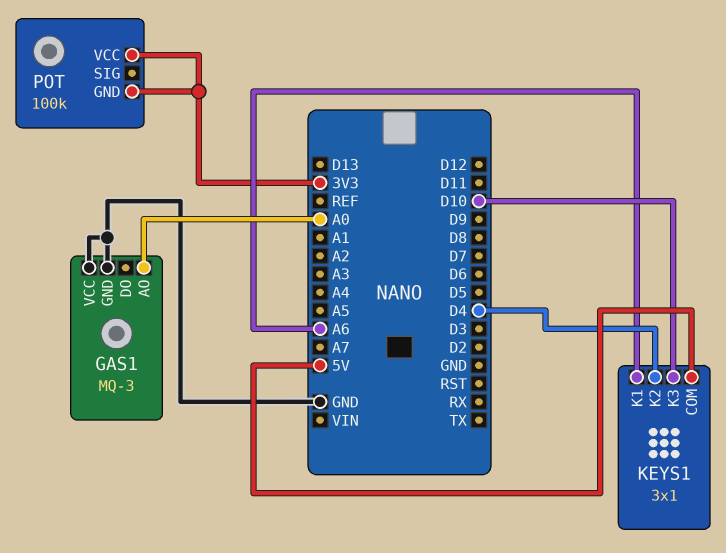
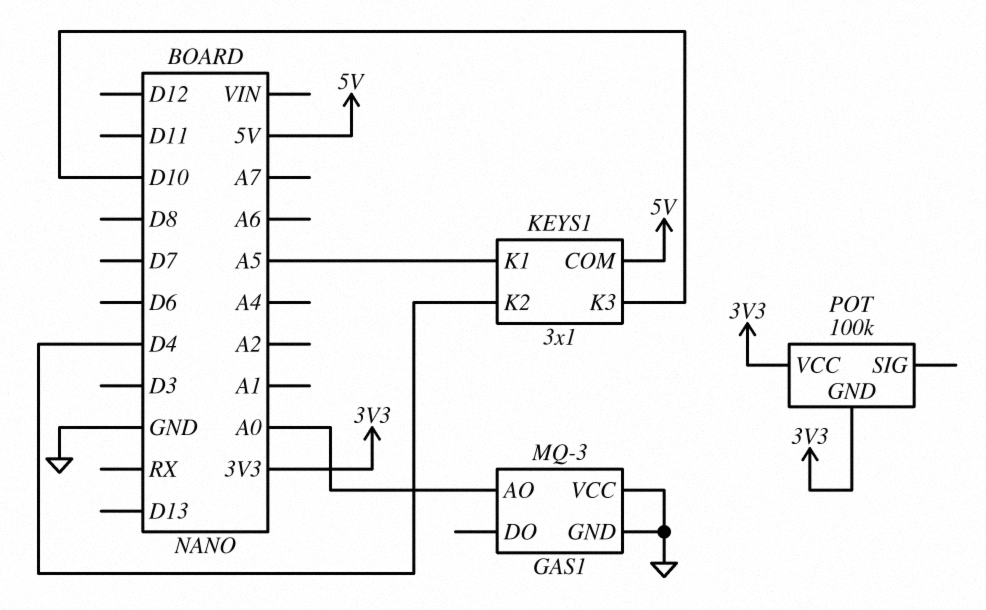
KEYS1 pin K1: A6 -> A5

